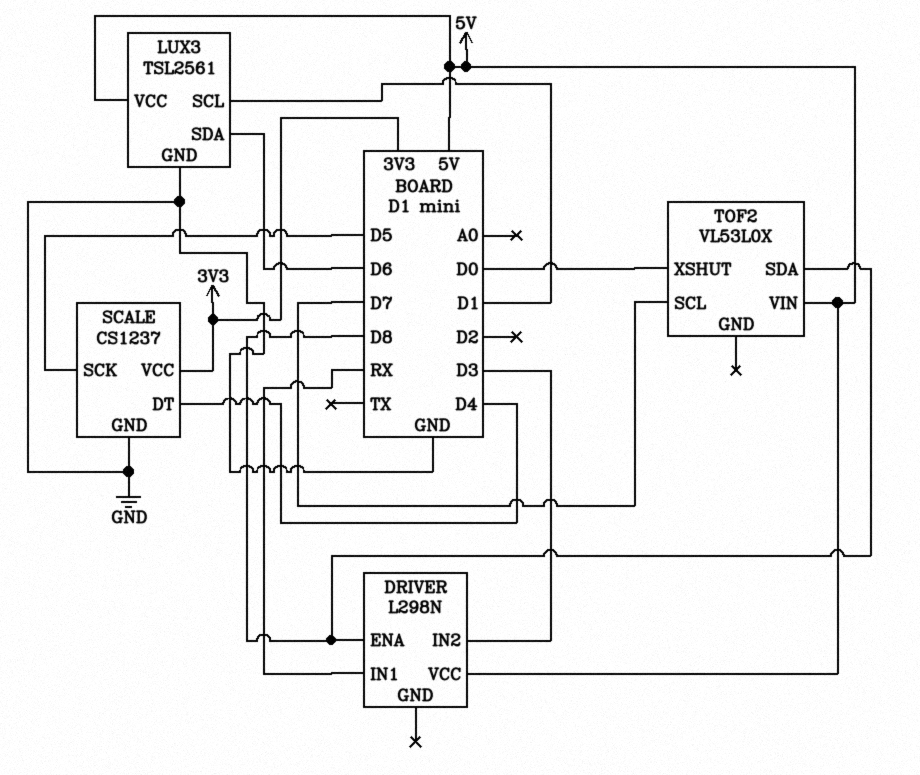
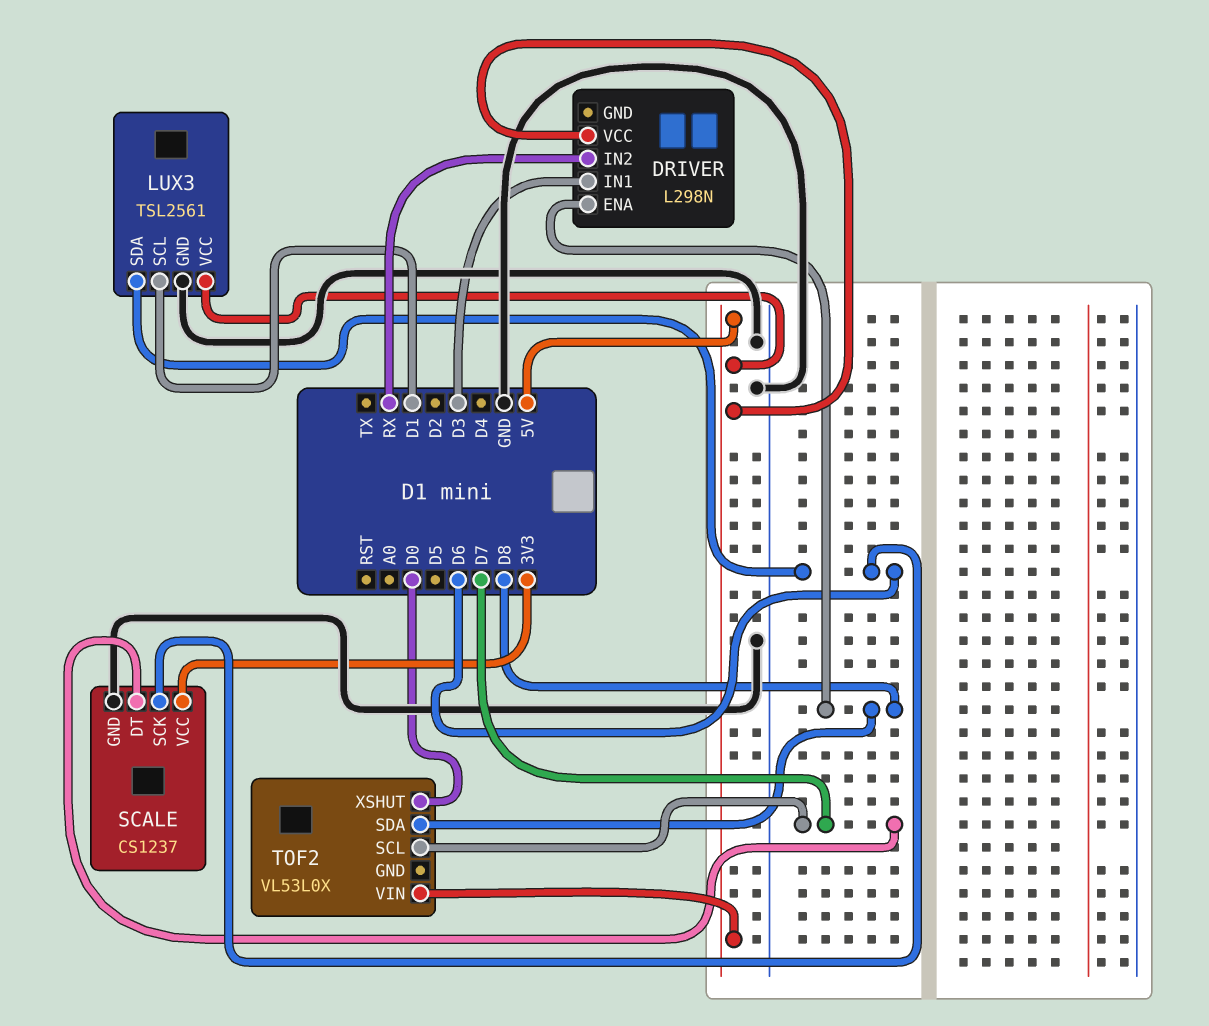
DRIVER pin IN1: RX -> D3
DRIVER pin IN2: D3 -> RX
SCALE pin DT: D4 -> D7
SCALE pin SCK: D5 -> D6

